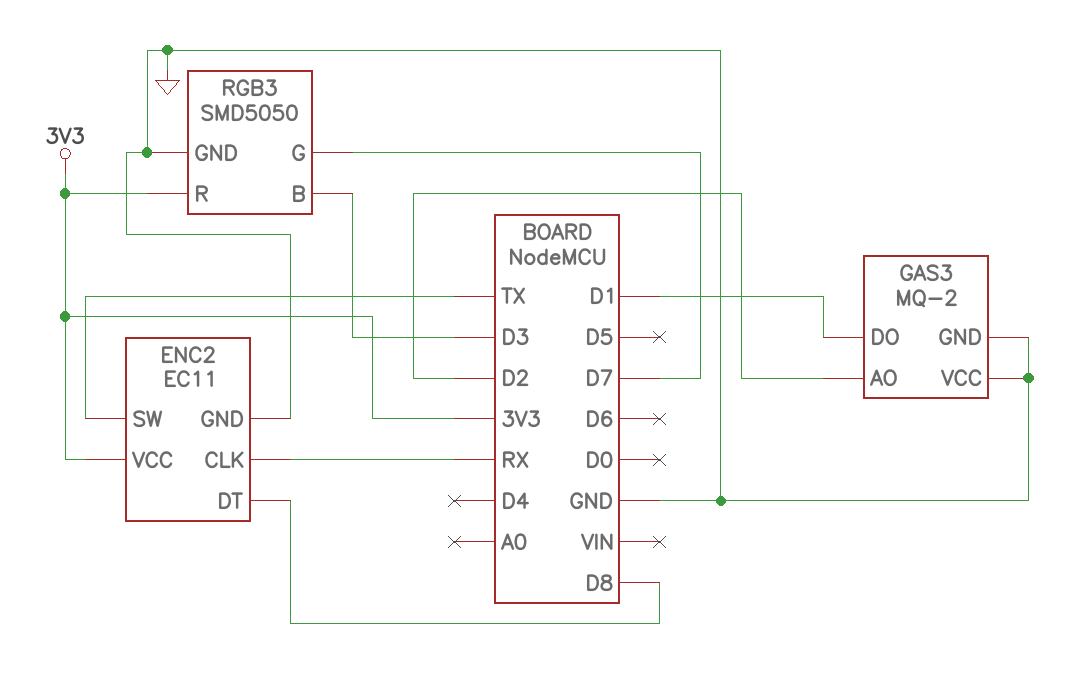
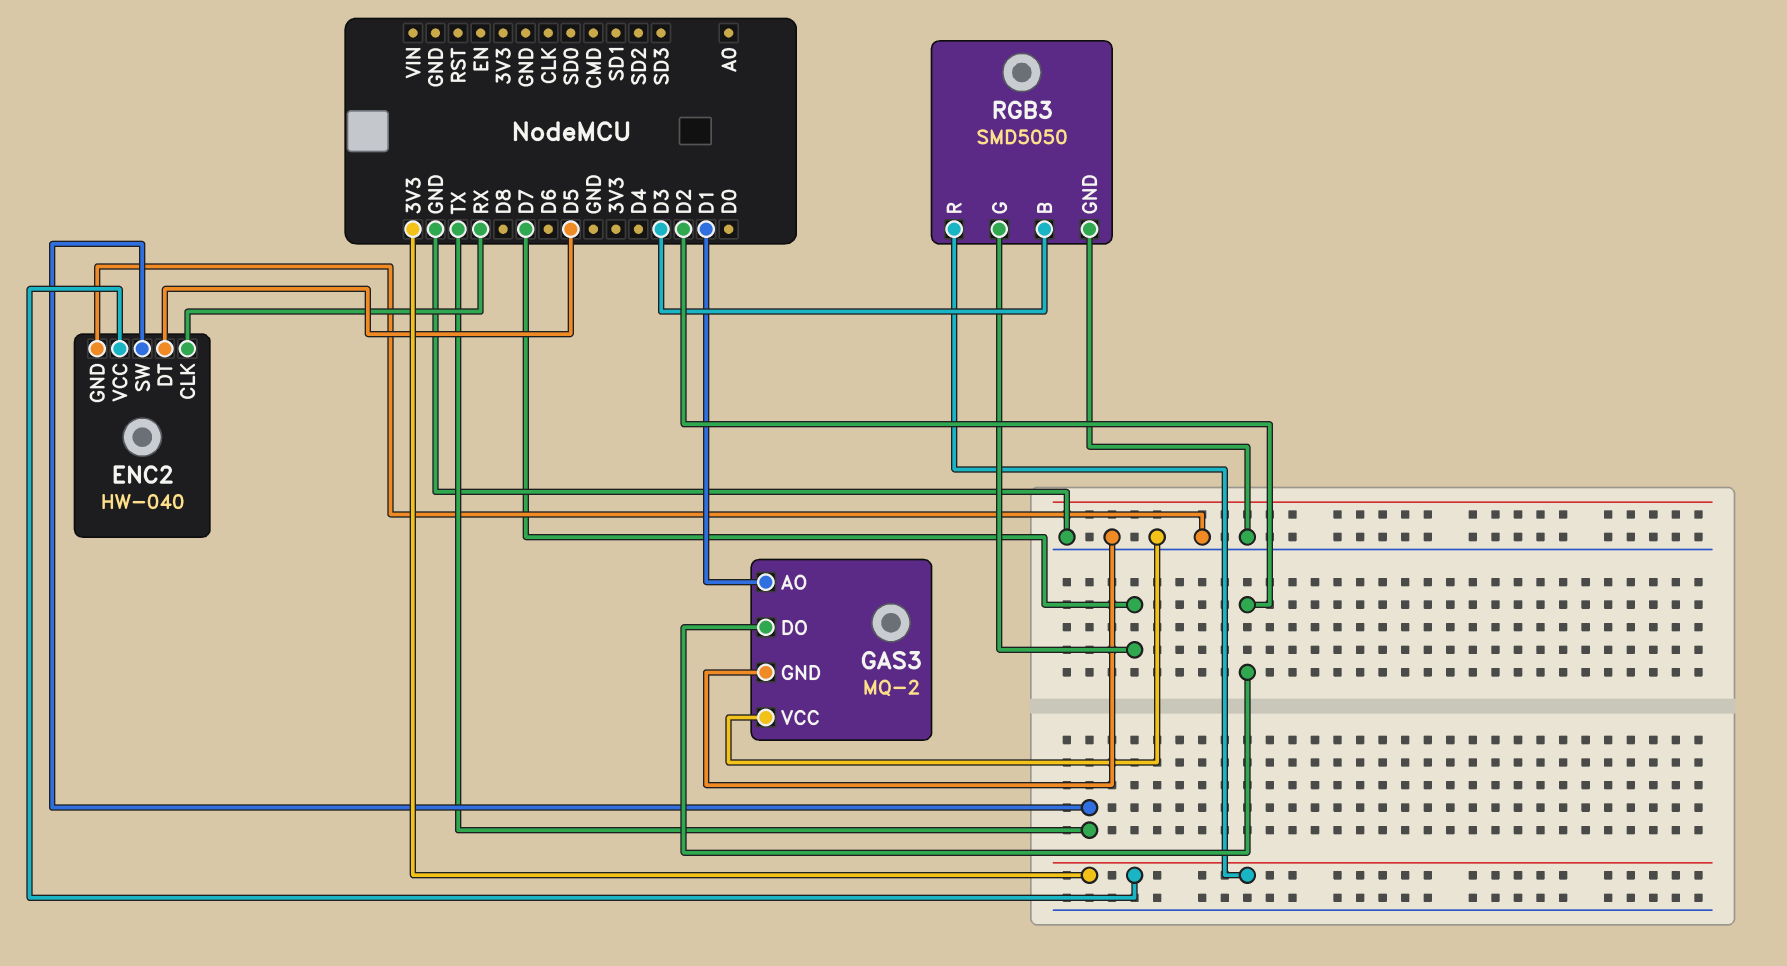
ENC2: EC11 -> HW-040
ENC2 pin DT: D8 -> D5
GAS3 pin AO: D2 -> D1
GAS3 pin DO: D1 -> D2

